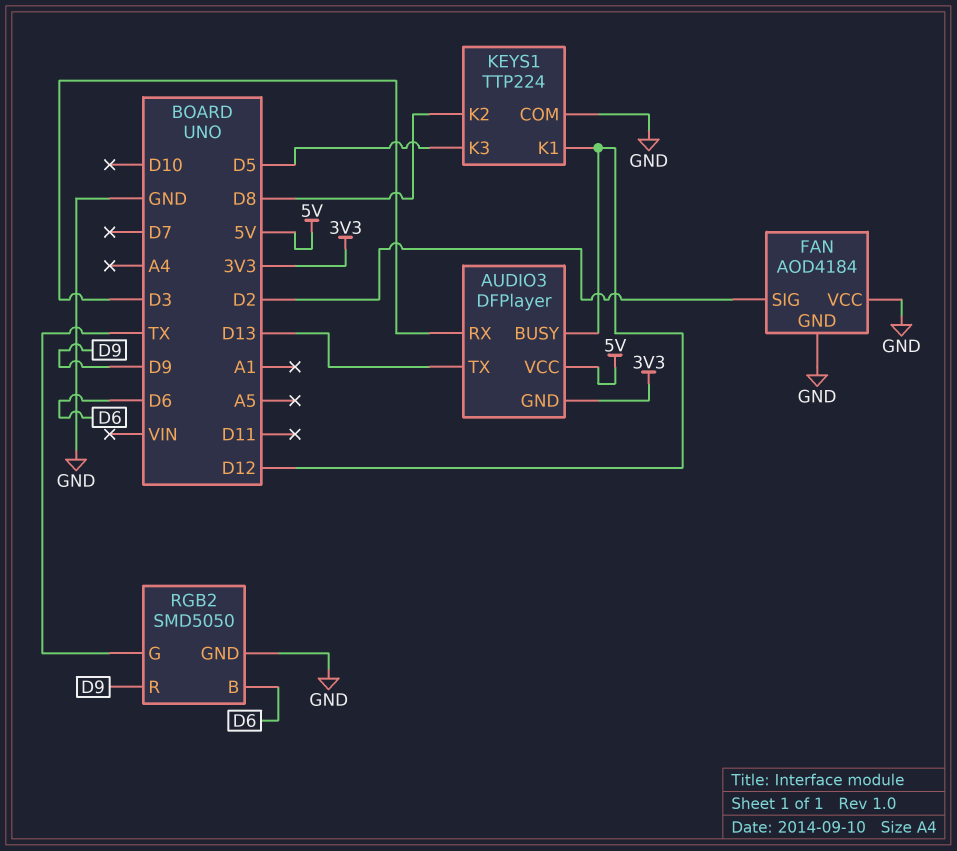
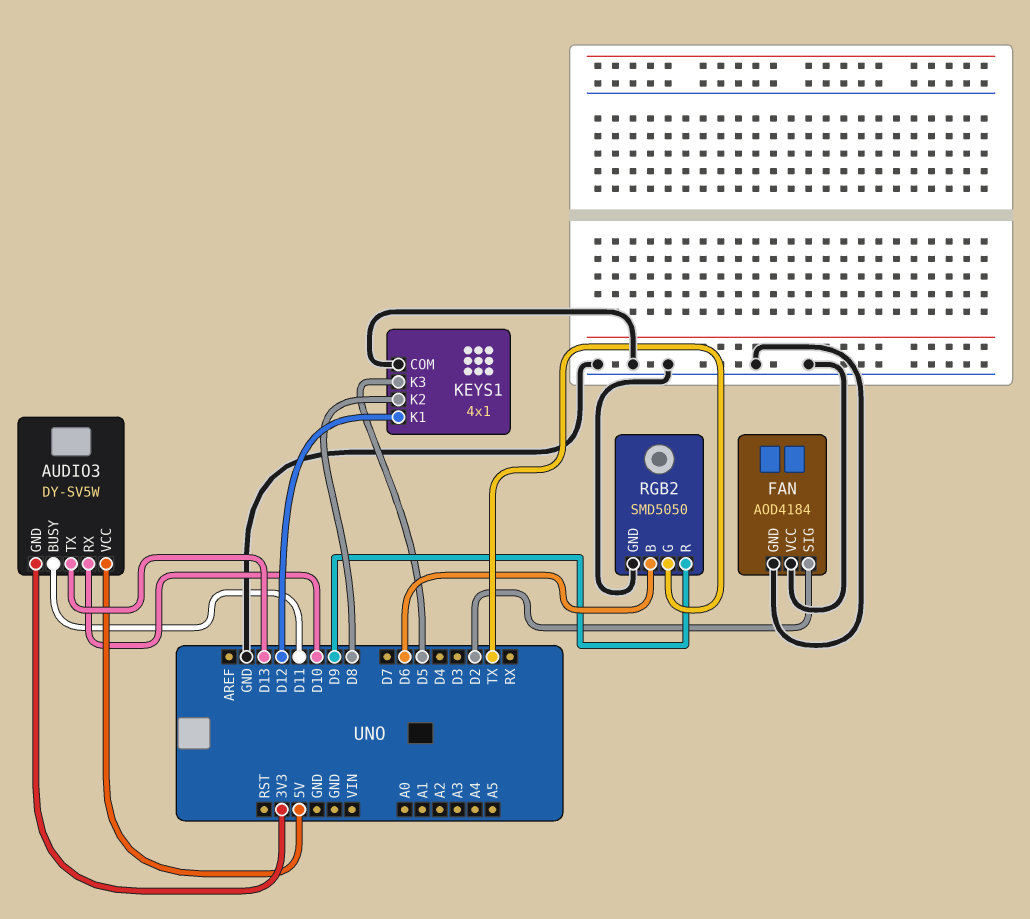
AUDIO3: DFPlayer -> DY-SV5W
AUDIO3 pin BUSY: D12 -> D11
AUDIO3 pin RX: D3 -> D10
KEYS1: TTP224 -> 4x1

